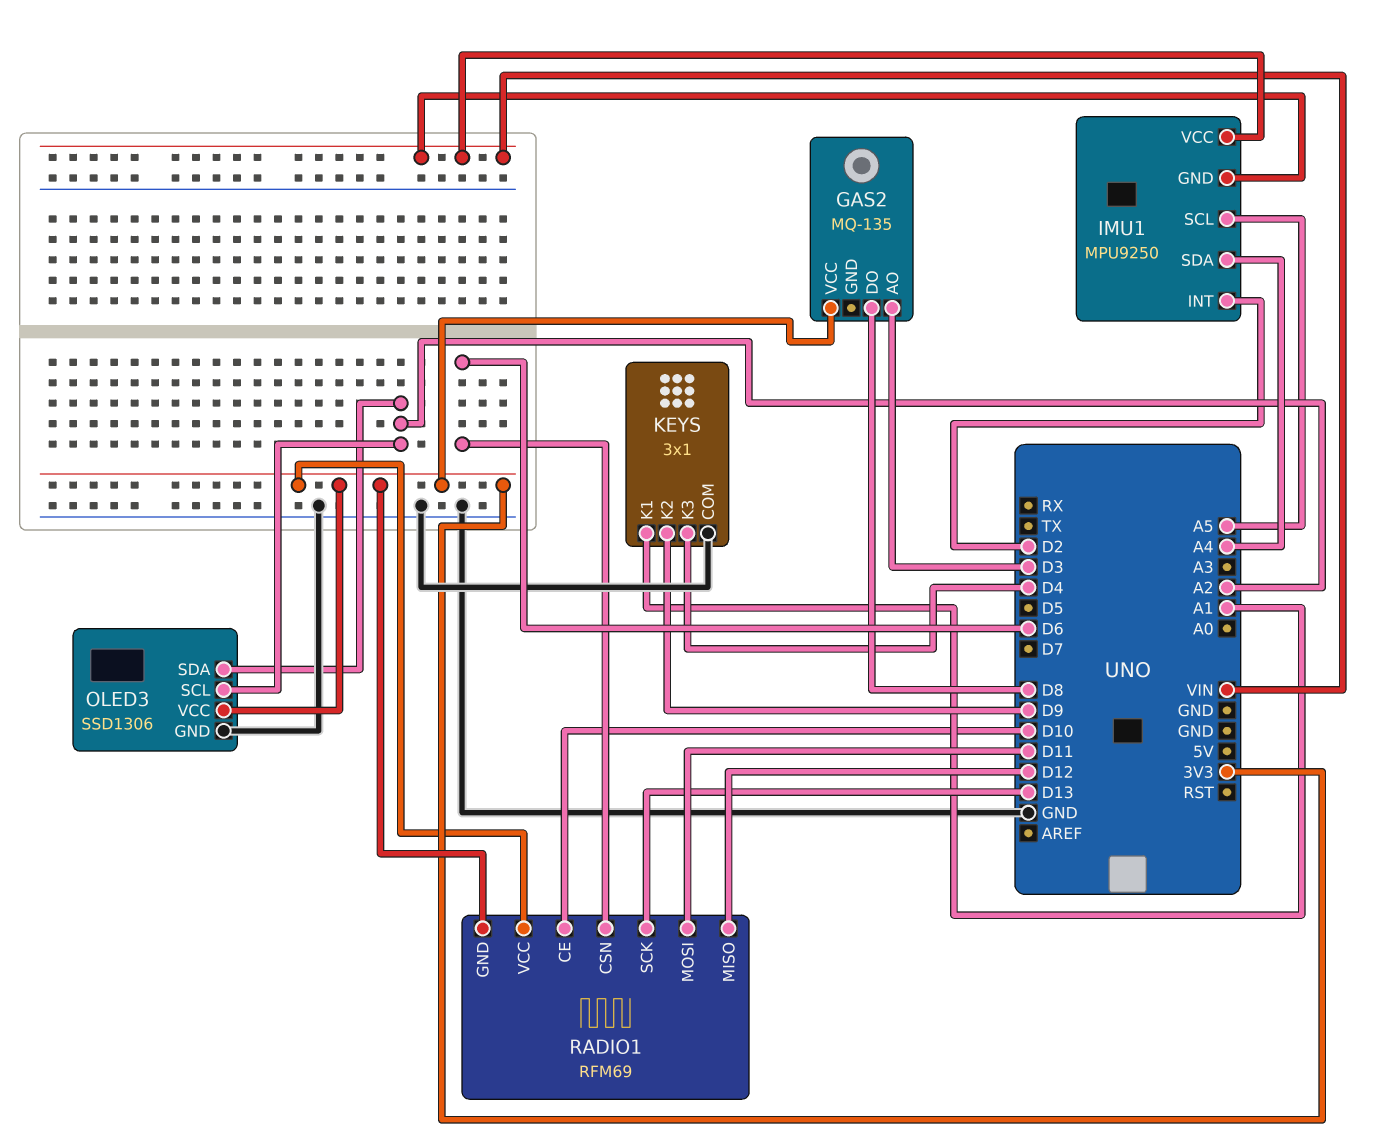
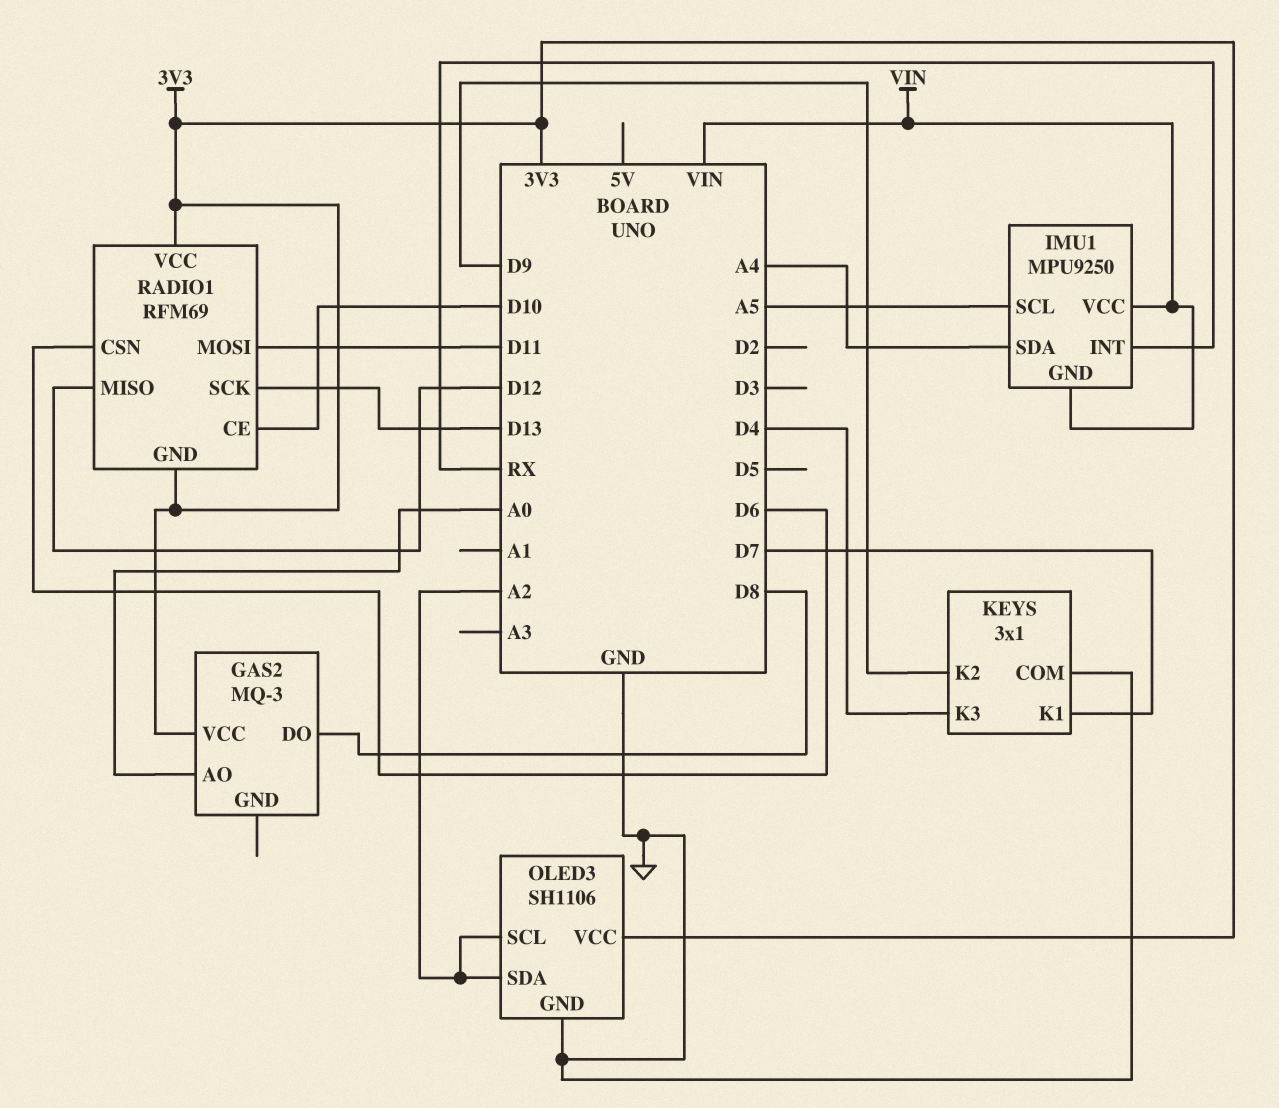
GAS2: MQ-135 -> MQ-3
GAS2 pin AO: D3 -> A0
IMU1 pin INT: D2 -> RX
KEYS pin K1: A1 -> D7
OLED3: SSD1306 -> SH1106

